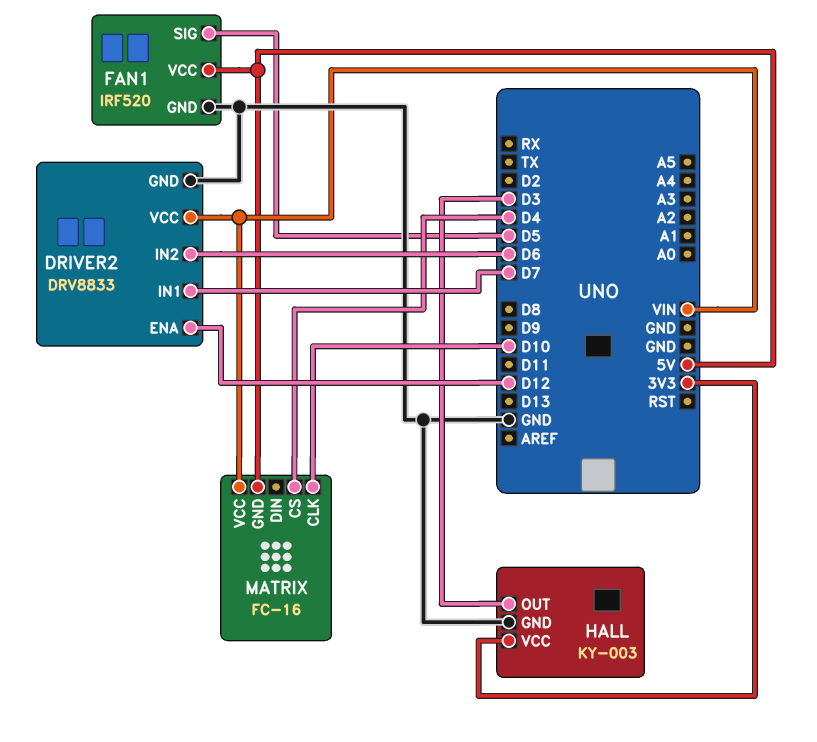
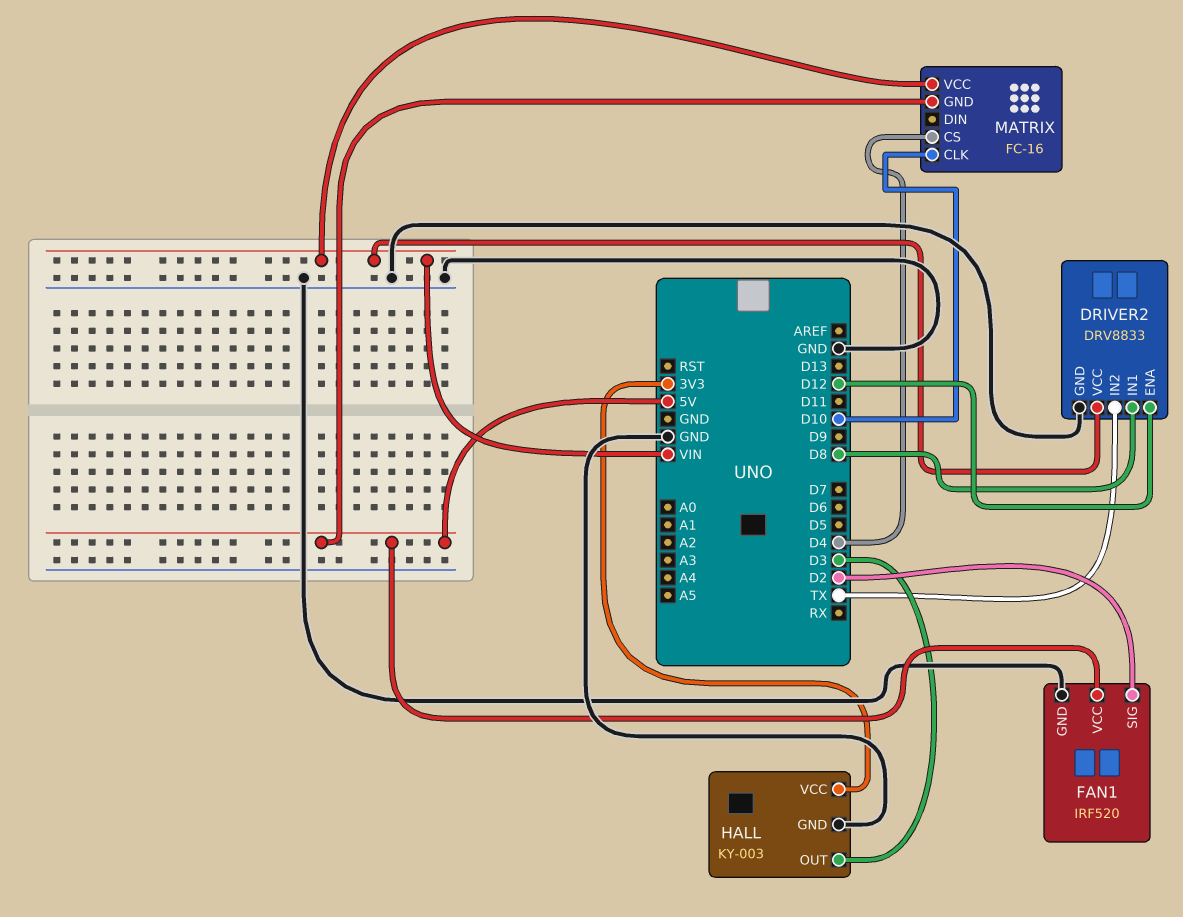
DRIVER2 pin IN1: D7 -> D8
DRIVER2 pin IN2: D6 -> TX
FAN1 pin SIG: D5 -> D2

